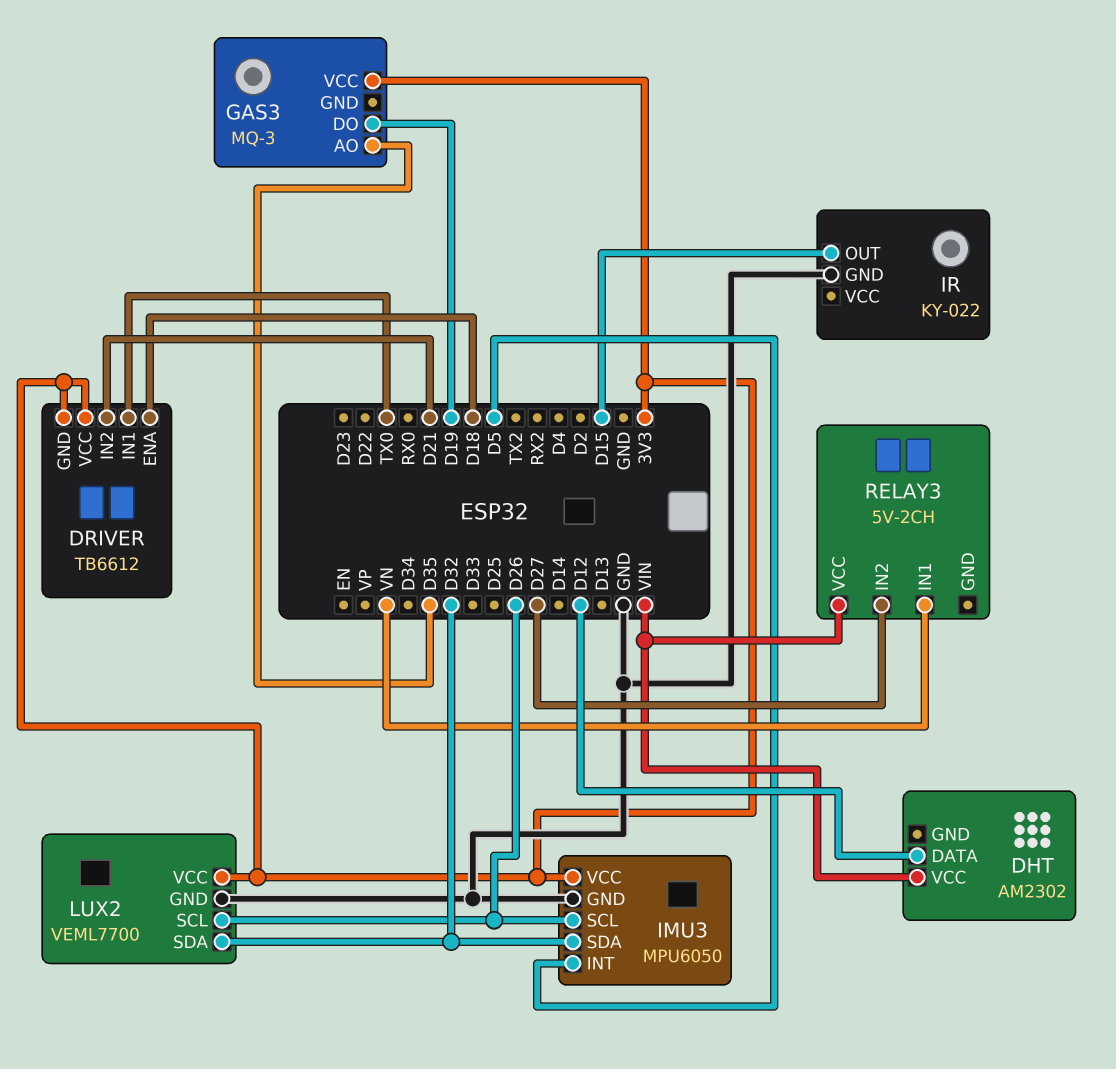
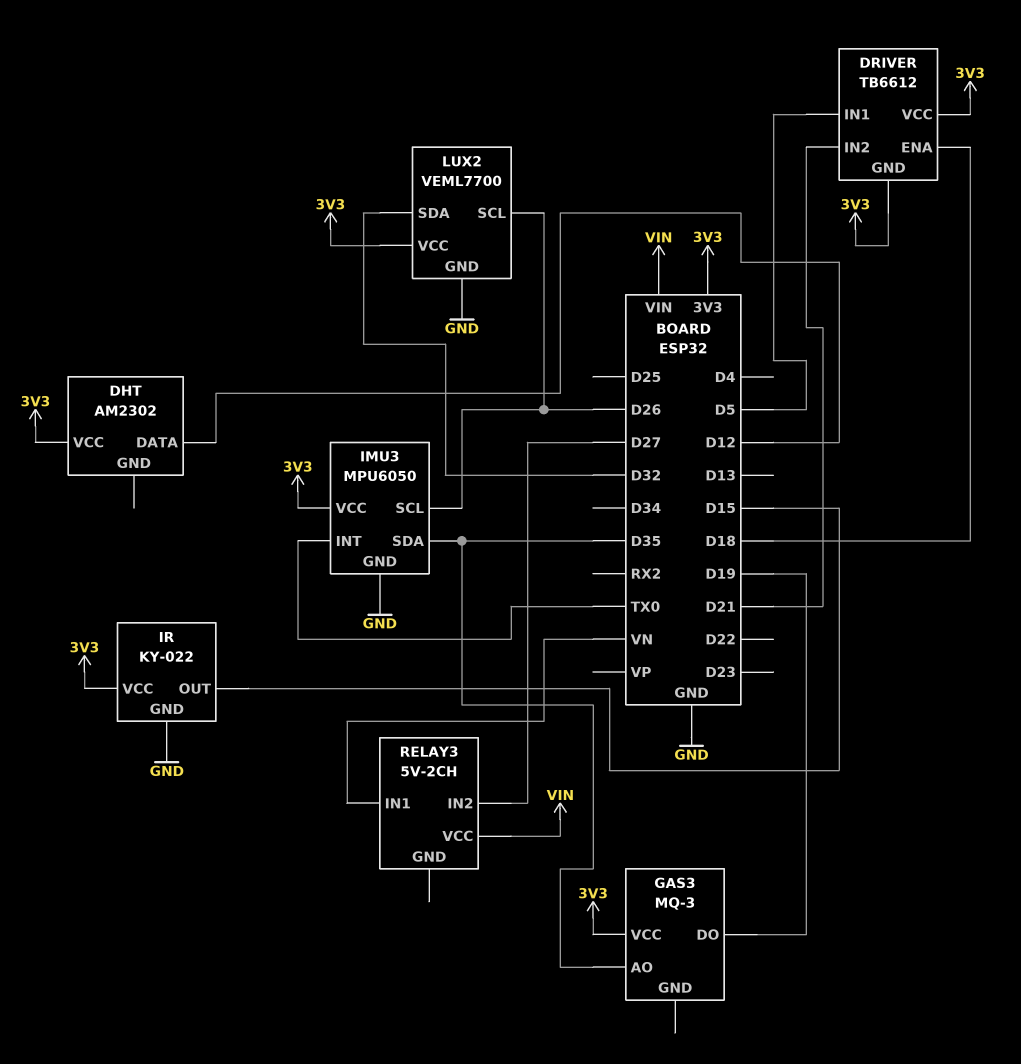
DHT pin VCC: VIN -> 3V3
DRIVER pin IN1: TX0 -> D5
IMU3 pin INT: D5 -> TX0
IMU3 pin SDA: D32 -> D35
IR pin VCC: none -> 3V3

